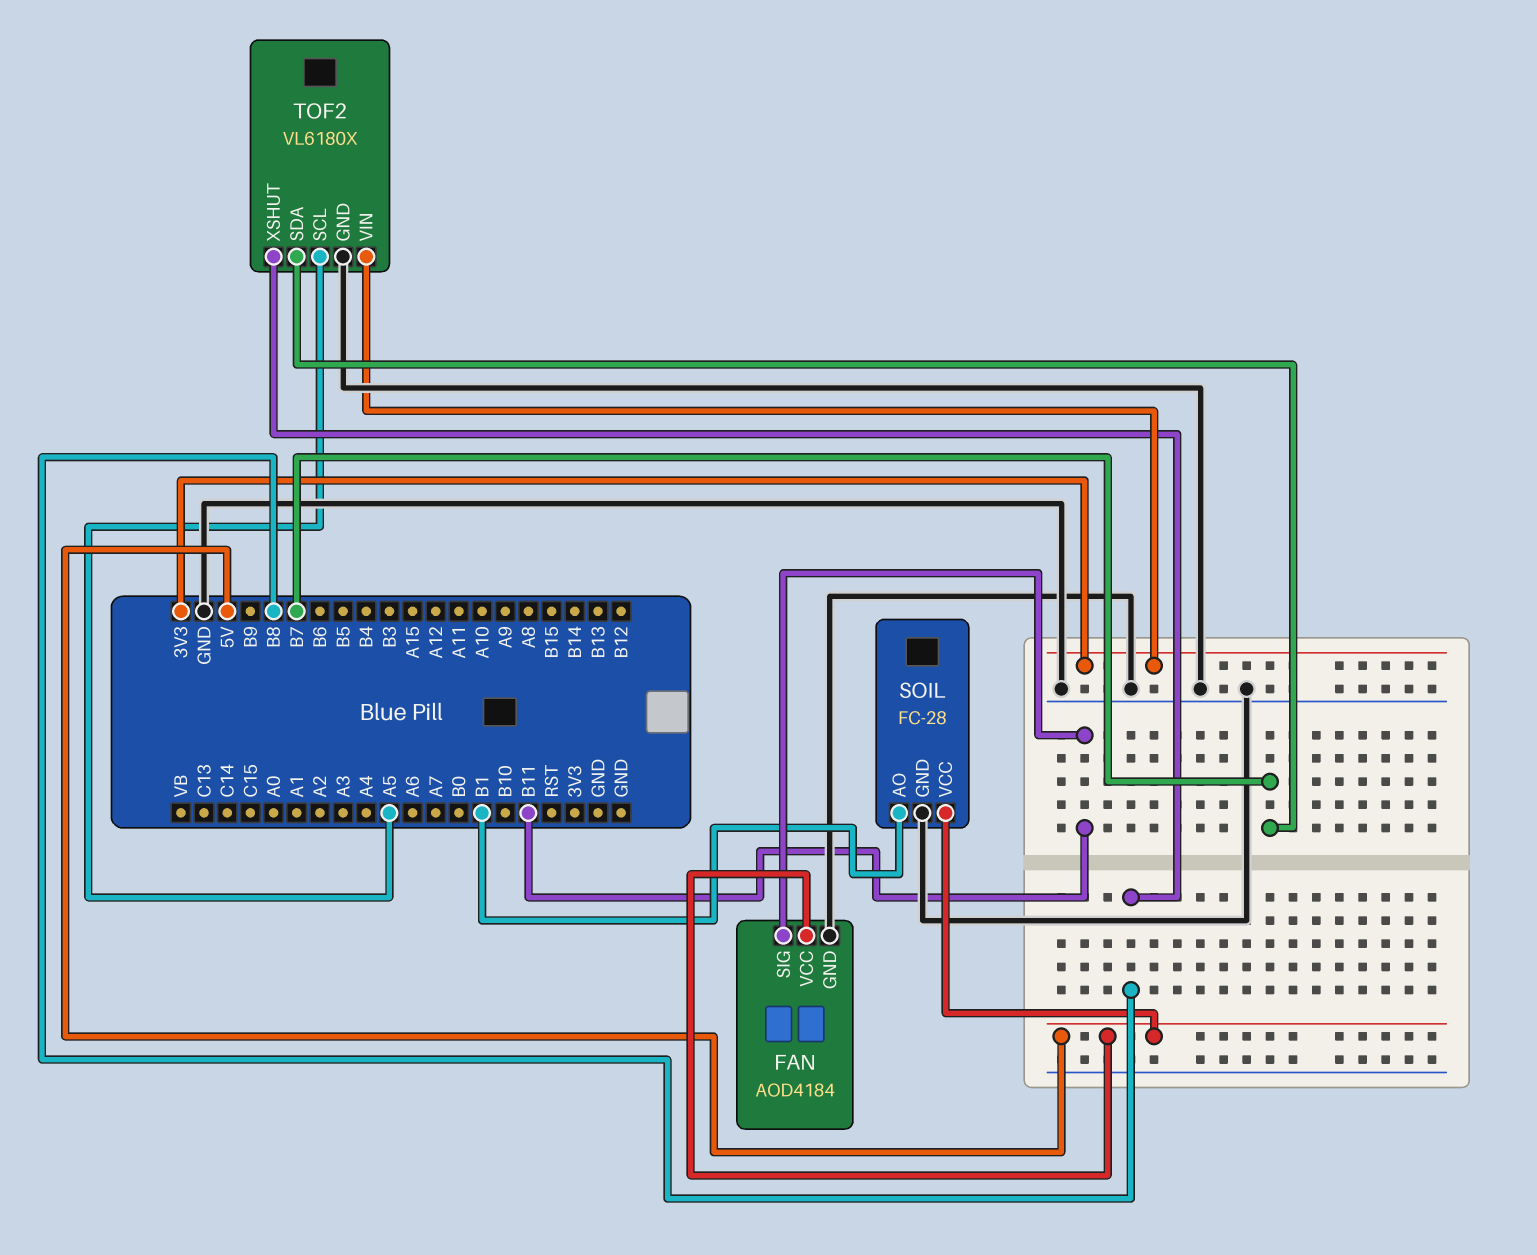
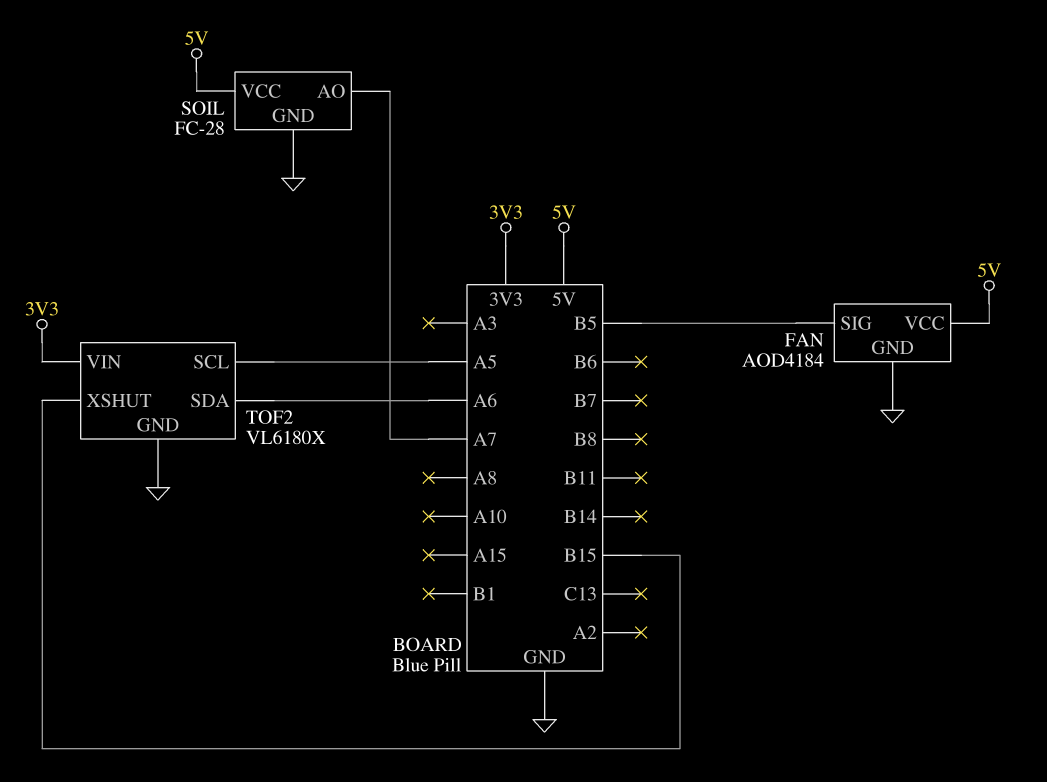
FAN pin SIG: B11 -> B5
SOIL pin AO: B1 -> A7
TOF2 pin SDA: B7 -> A6
TOF2 pin XSHUT: B8 -> B15

